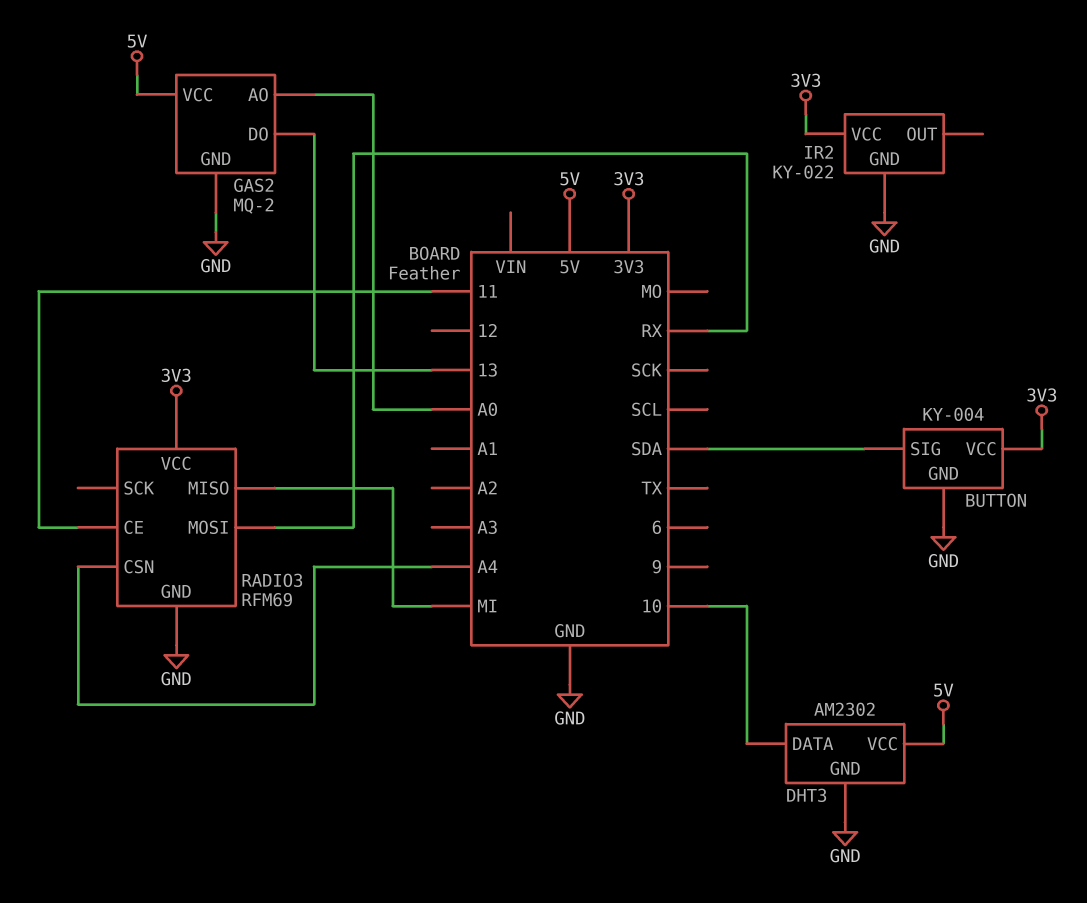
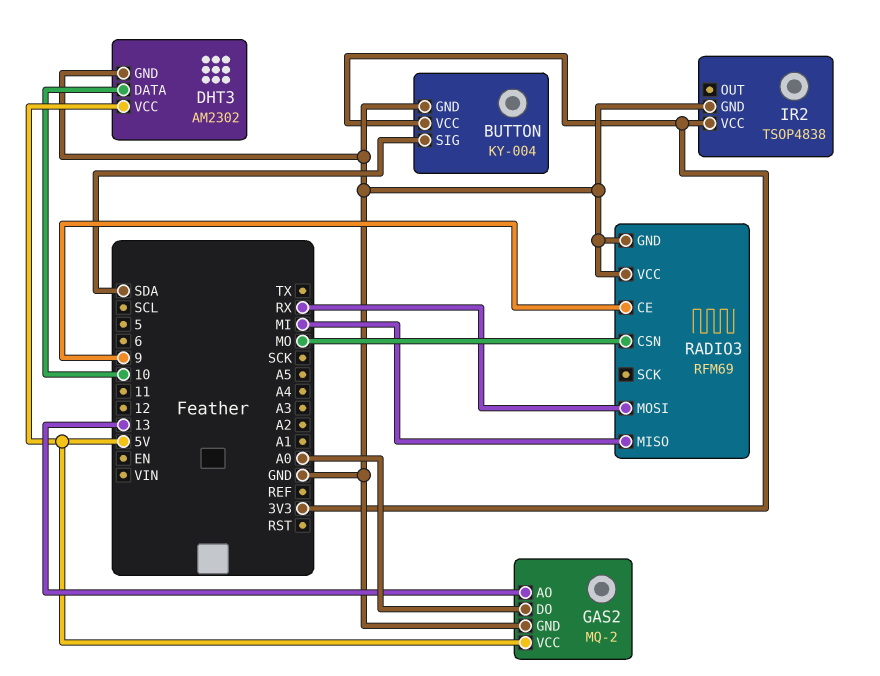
GAS2 pin AO: A0 -> 13
GAS2 pin DO: 13 -> A0
IR2: KY-022 -> TSOP4838
RADIO3 pin CE: 11 -> 9
RADIO3 pin CSN: A4 -> MO
RADIO3 pin VCC: 3V3 -> GND

